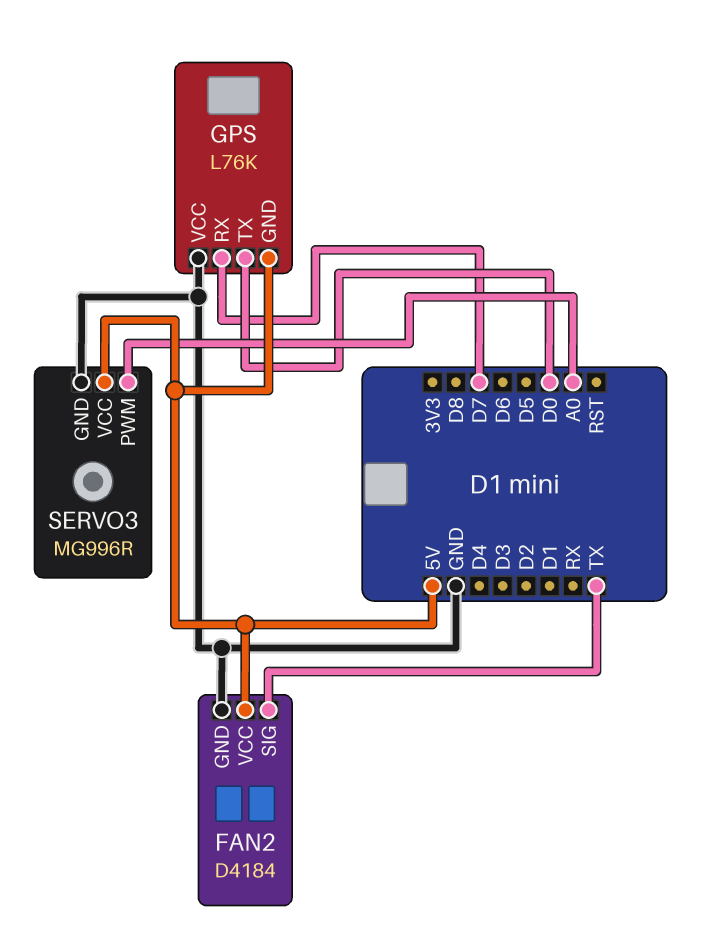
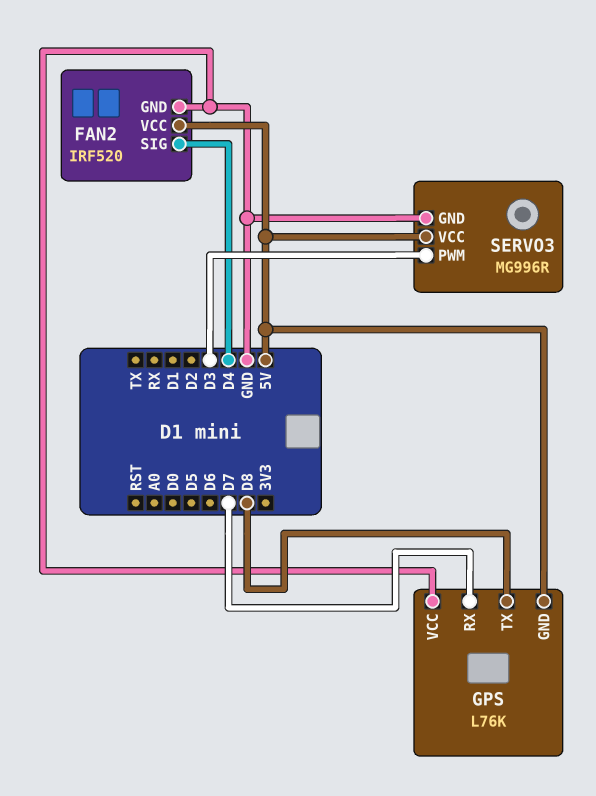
FAN2: D4184 -> IRF520
FAN2 pin SIG: TX -> D4
GPS pin TX: D0 -> D8
SERVO3 pin PWM: A0 -> D3

